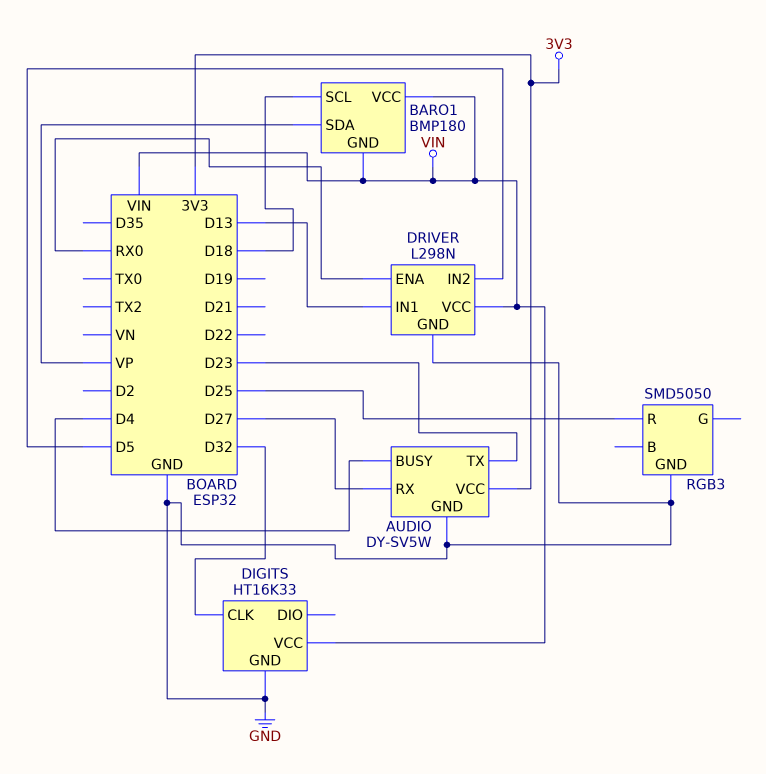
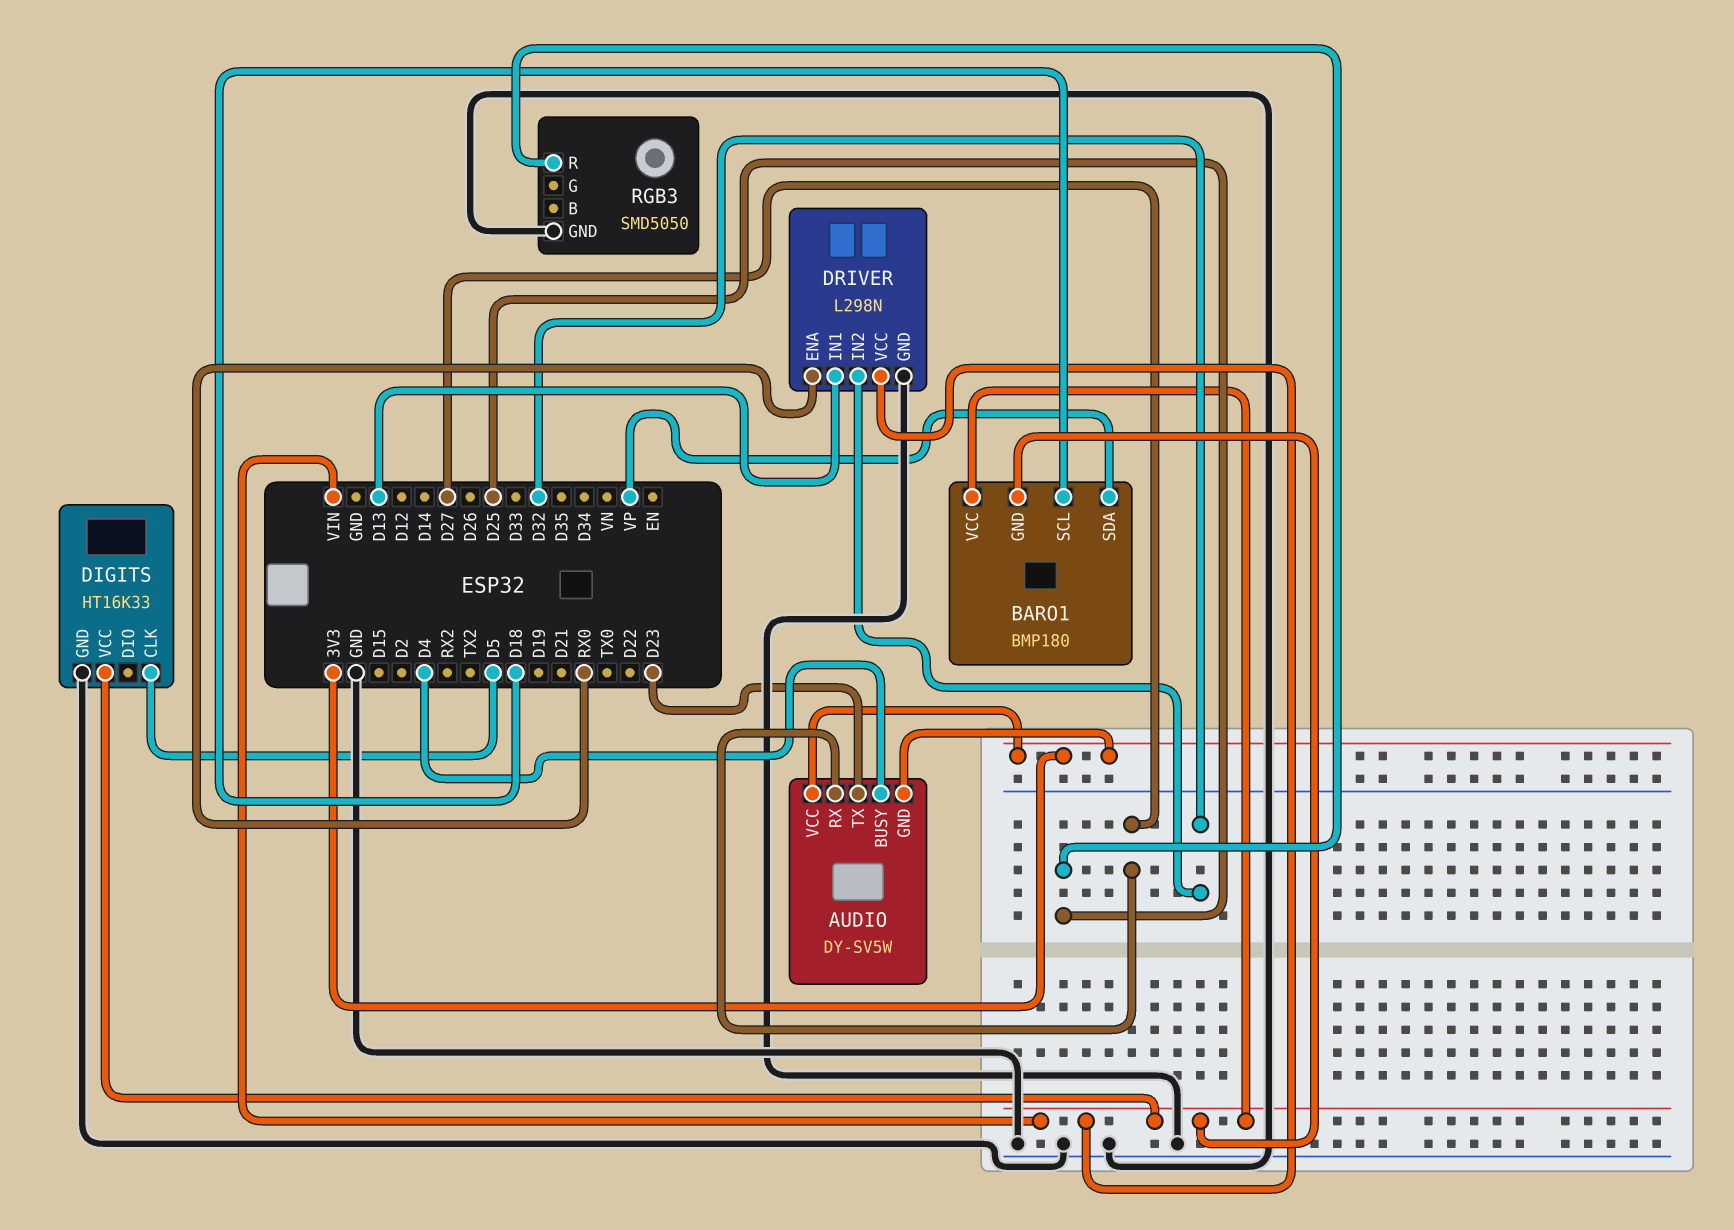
AUDIO pin GND: GND -> 3V3
DIGITS pin CLK: D32 -> D5
DRIVER pin IN2: D5 -> D32

